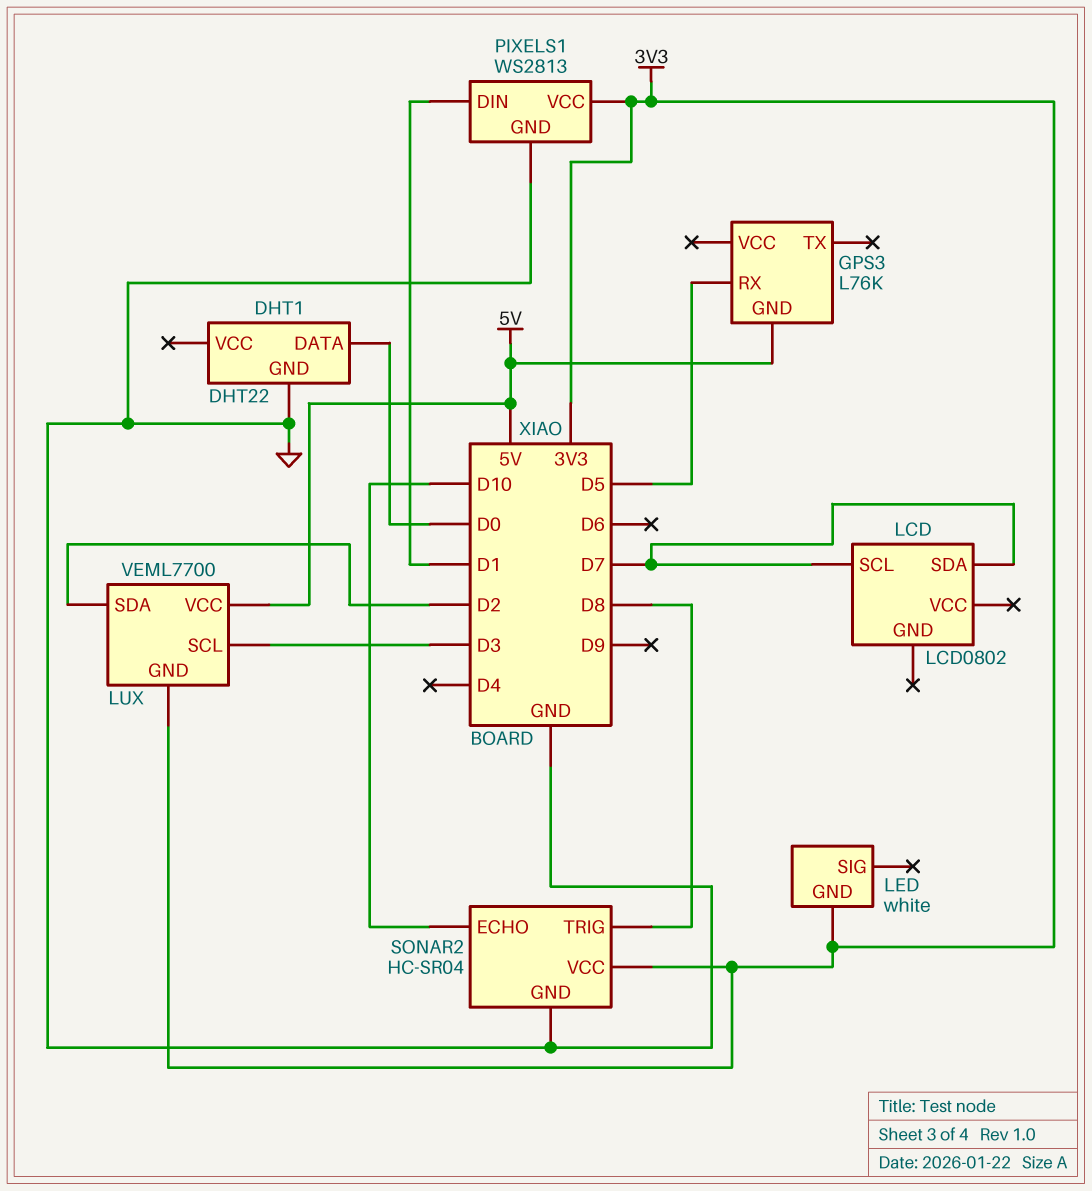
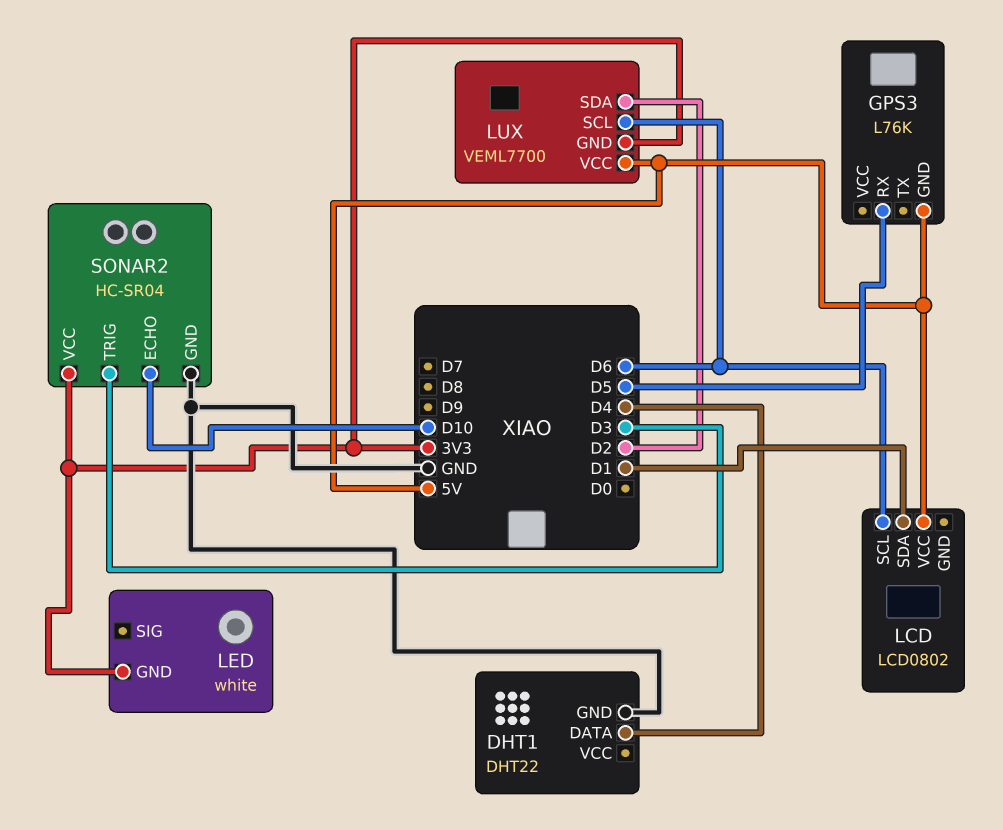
DHT1 pin DATA: D0 -> D4
LCD pin SCL: D7 -> D6
LCD pin SDA: D7 -> D1
LCD pin VCC: none -> 5V
LUX pin SCL: D3 -> D6
PIXELS1: WS2813 -> none
PIXELS1 pin DIN: D1 -> none
PIXELS1 pin GND: GND -> none
PIXELS1 pin VCC: 3V3 -> none
SONAR2 pin TRIG: D8 -> D3

